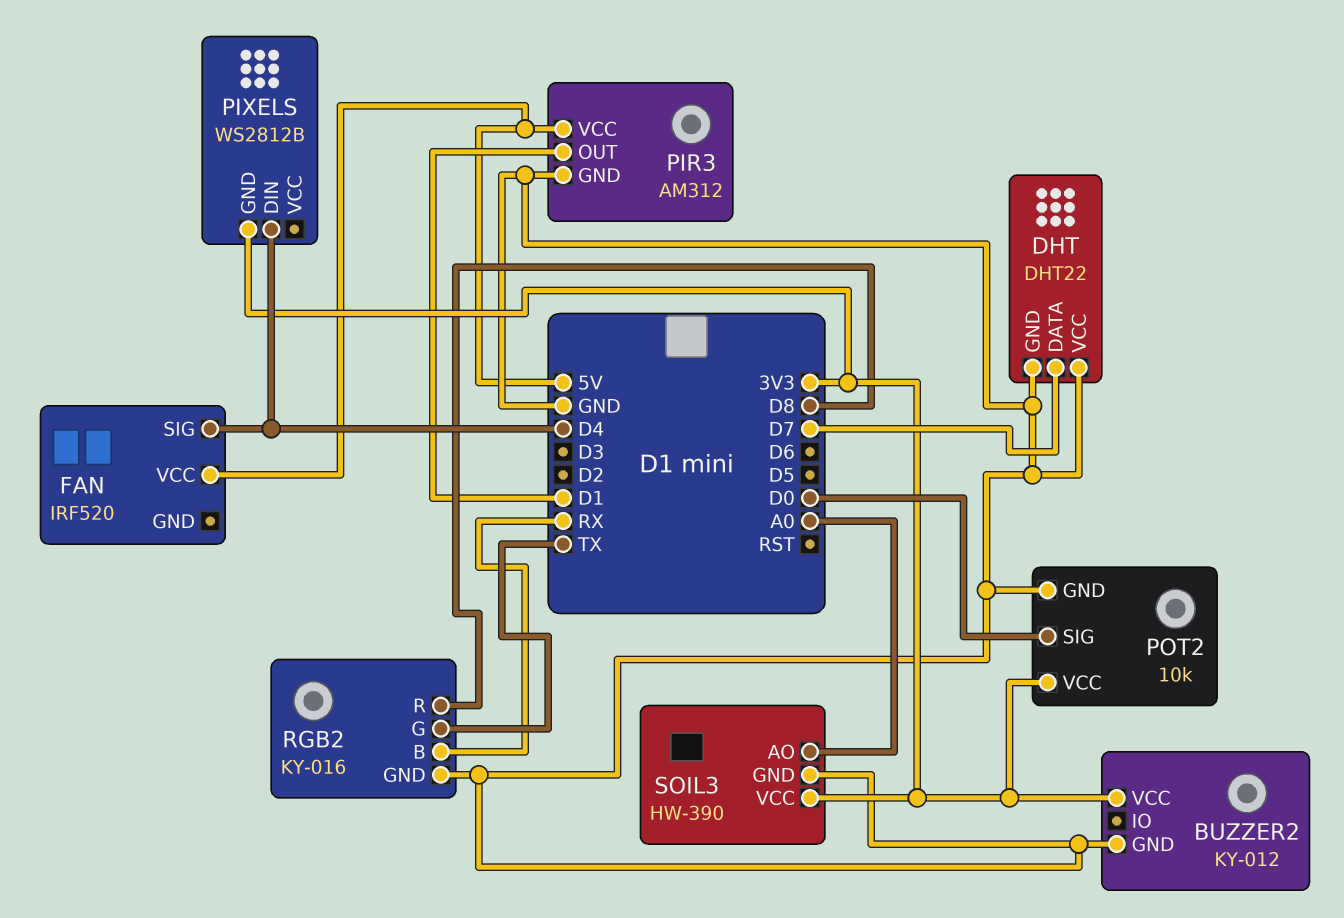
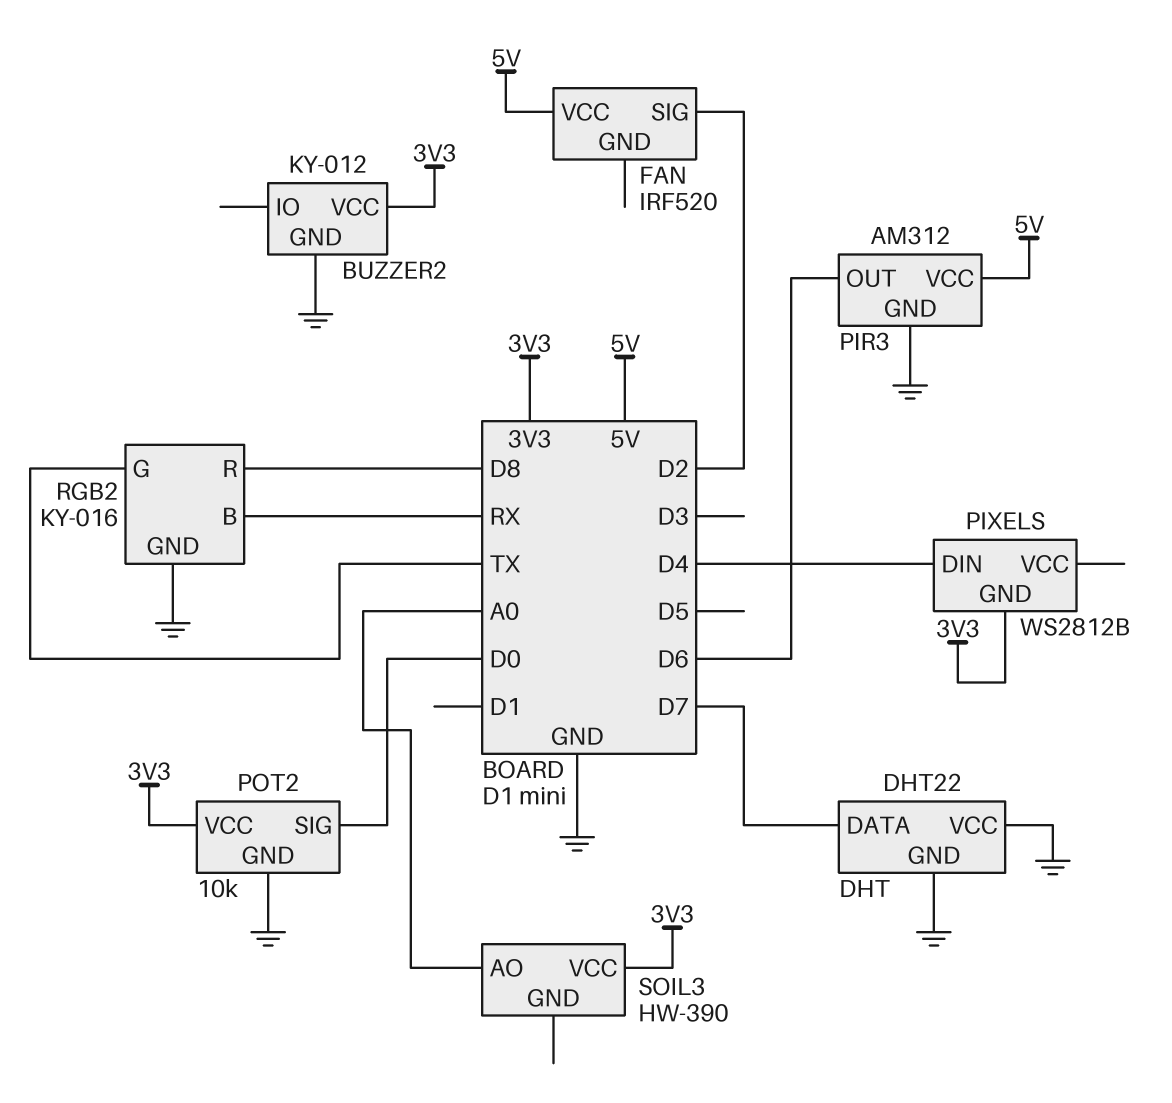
FAN pin SIG: D4 -> D2
PIR3 pin OUT: D1 -> D6
SOIL3 pin GND: GND -> none

